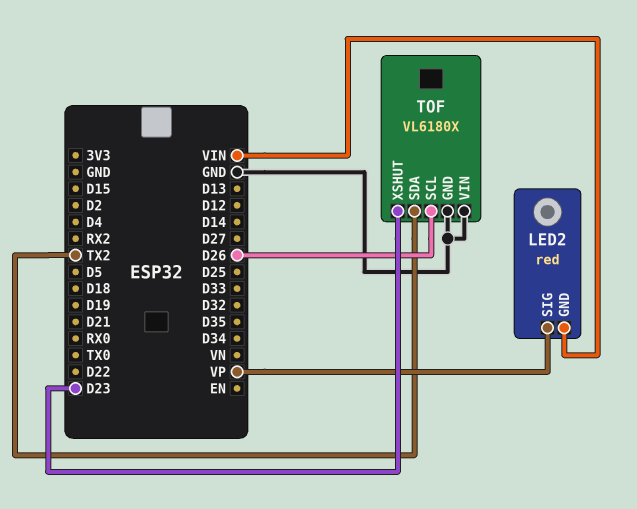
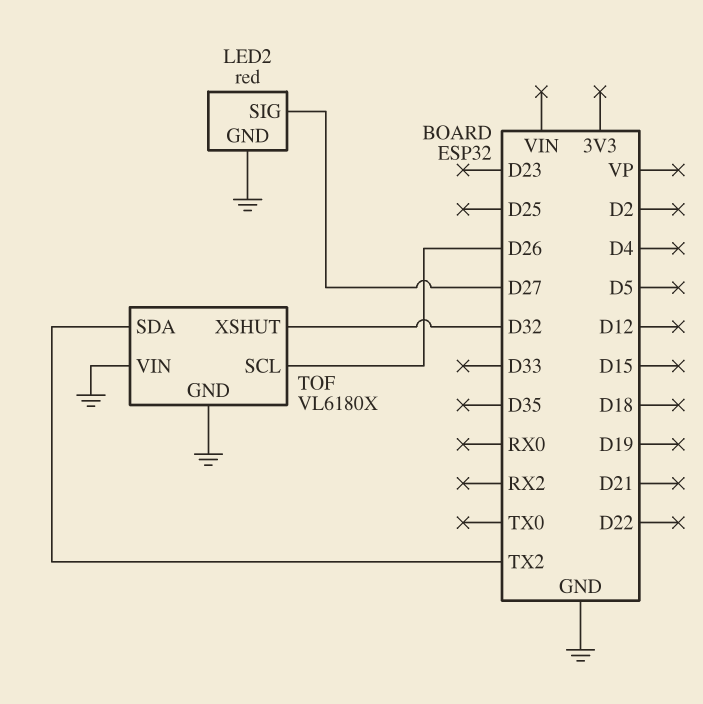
LED2 pin GND: VIN -> GND
LED2 pin SIG: VP -> D27
TOF pin XSHUT: D23 -> D32

